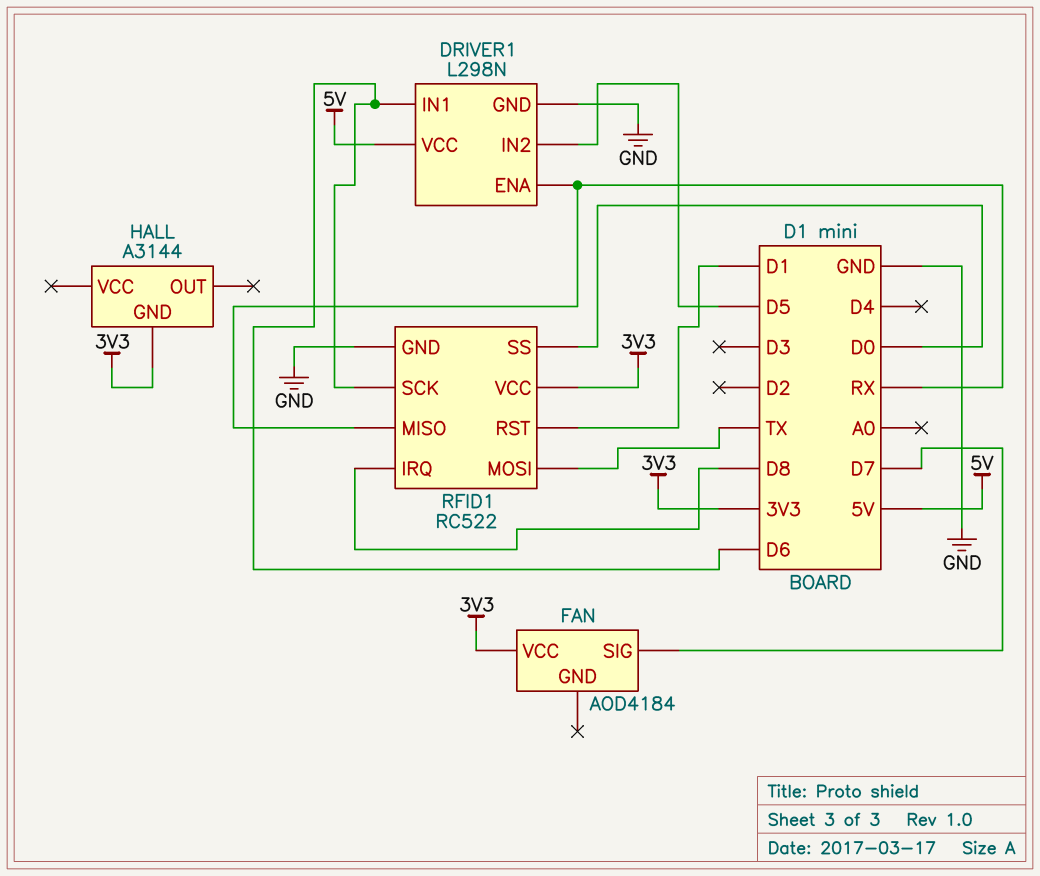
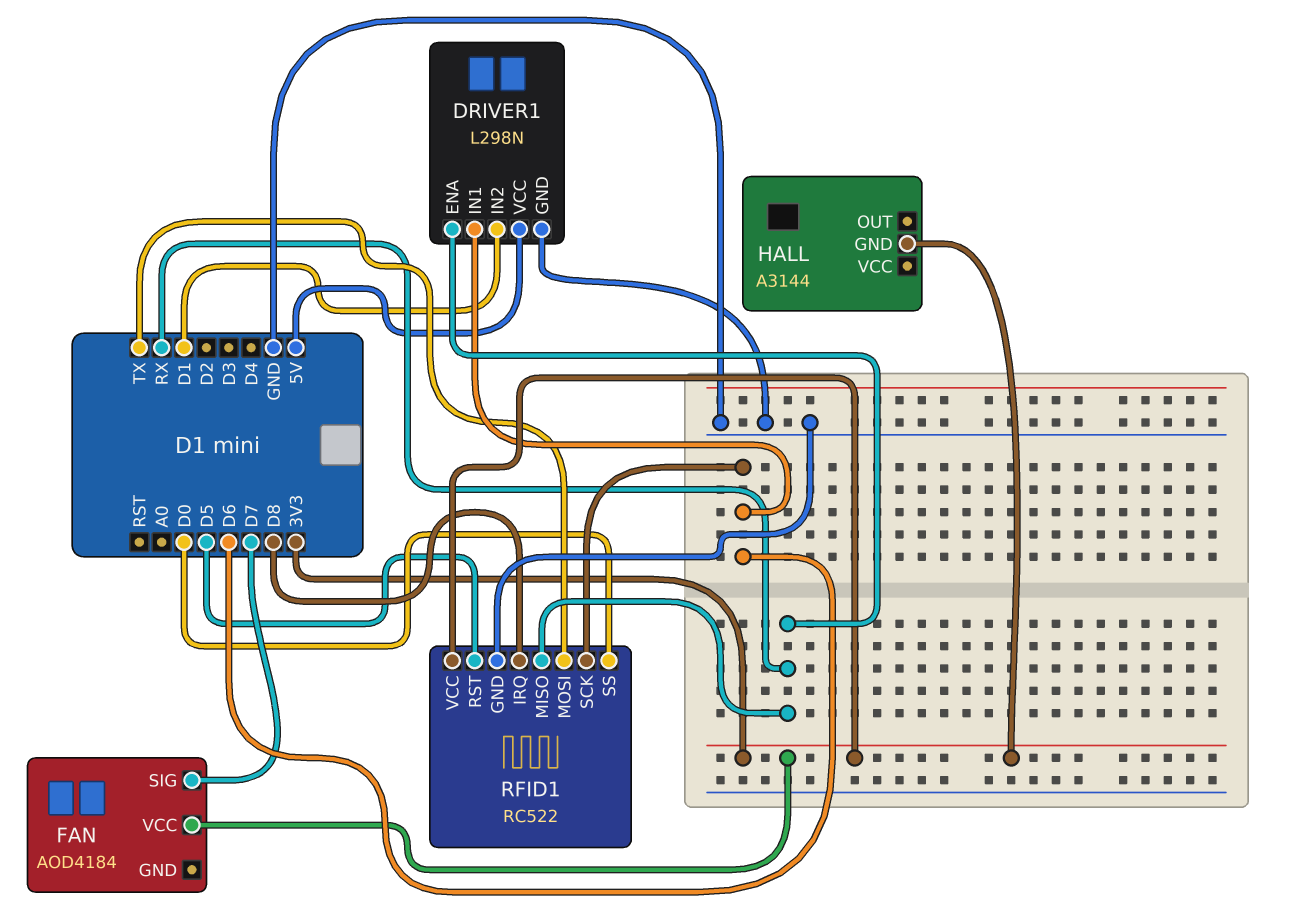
DRIVER1 pin IN2: D5 -> D1
RFID1 pin RST: D1 -> D5

